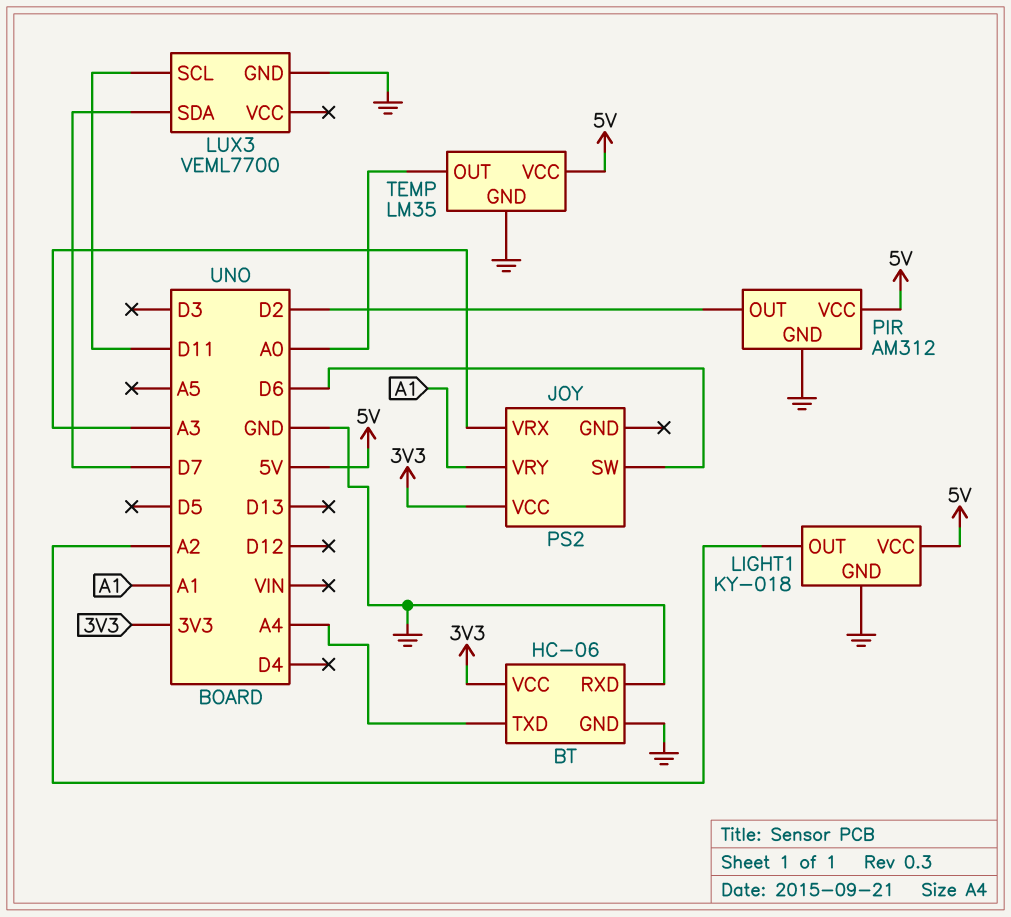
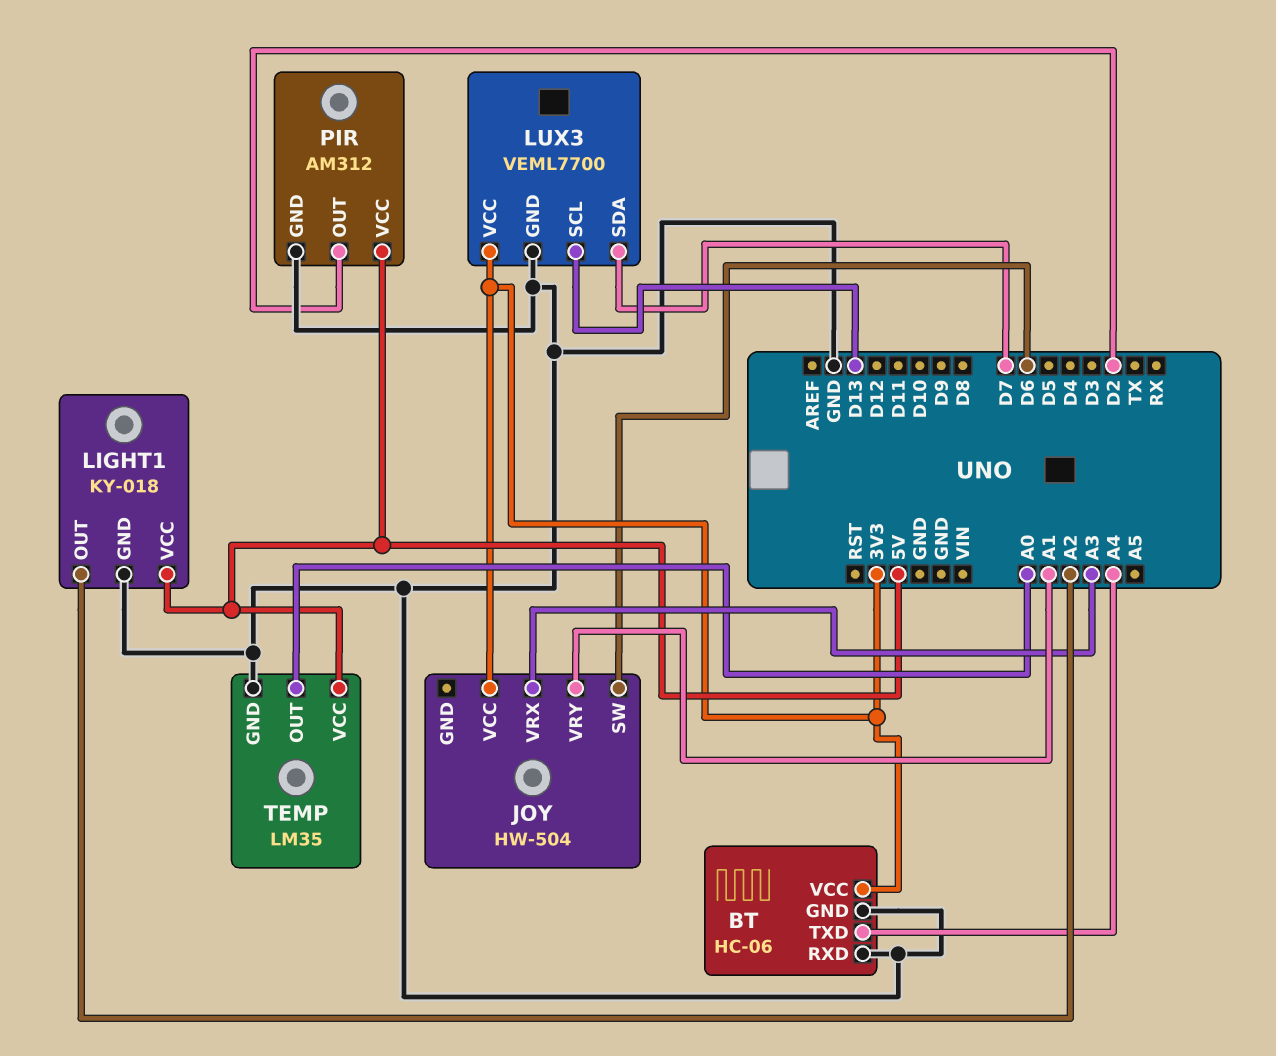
JOY: PS2 -> HW-504
LUX3 pin SCL: D11 -> D13
LUX3 pin VCC: none -> 3V3

